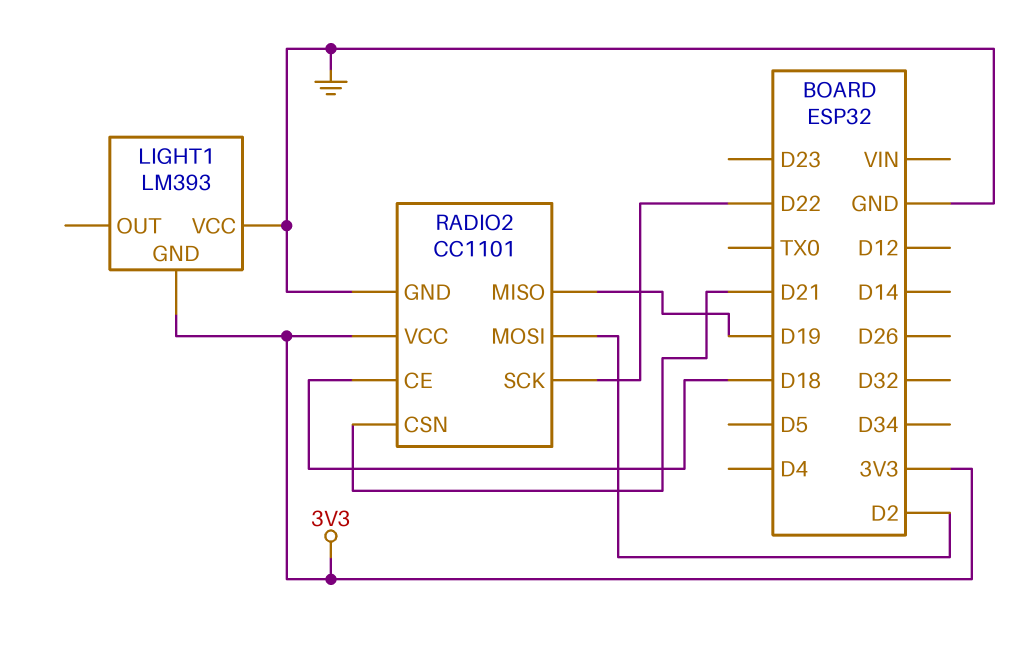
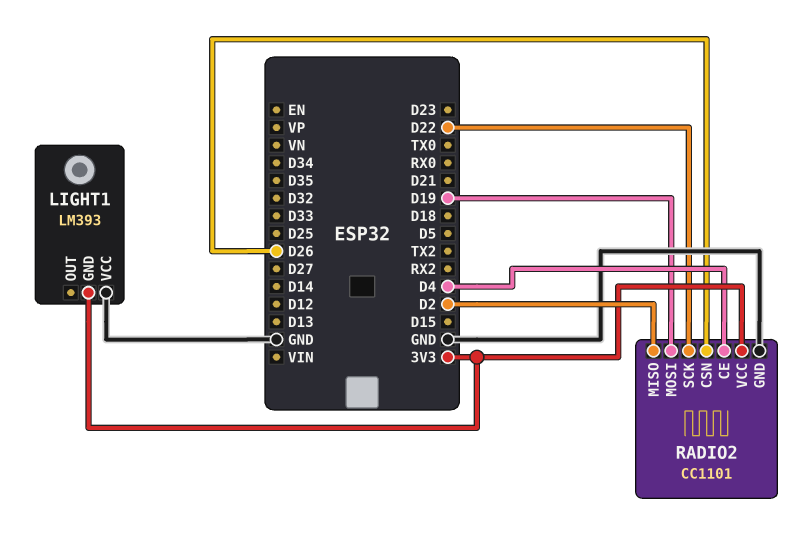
RADIO2 pin CE: D18 -> D4
RADIO2 pin CSN: D21 -> D26
RADIO2 pin MISO: D19 -> D2
RADIO2 pin MOSI: D2 -> D19

